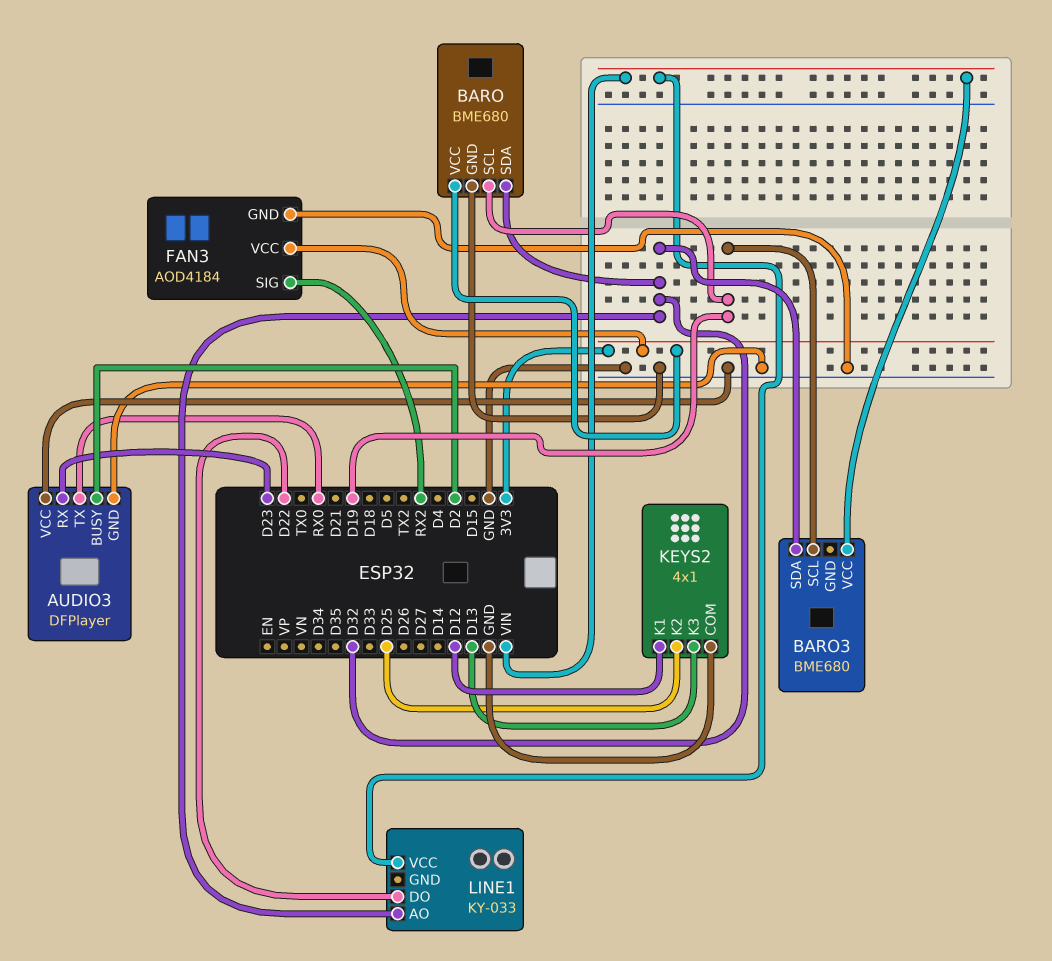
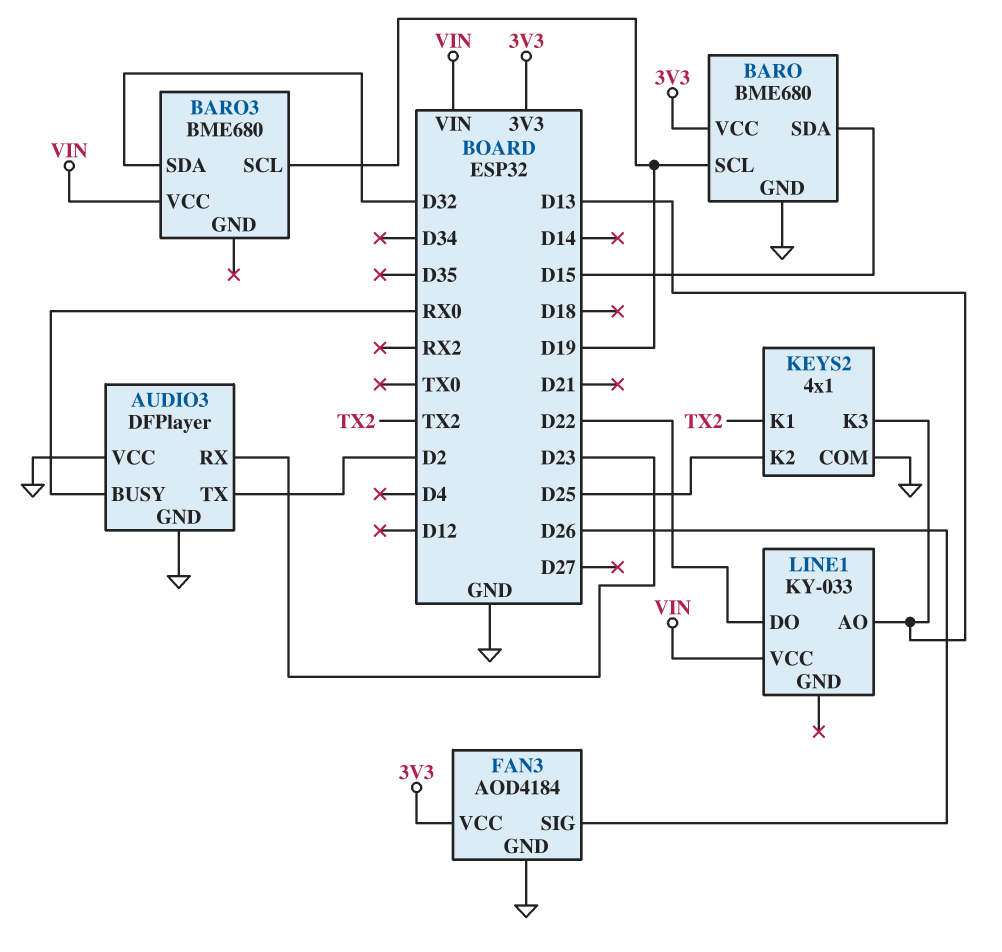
AUDIO3 pin BUSY: D2 -> RX0
AUDIO3 pin TX: RX0 -> D2
BARO pin SDA: D32 -> D15
FAN3 pin SIG: RX2 -> D26
KEYS2 pin K1: D12 -> TX2
LINE1 pin AO: D32 -> D13

